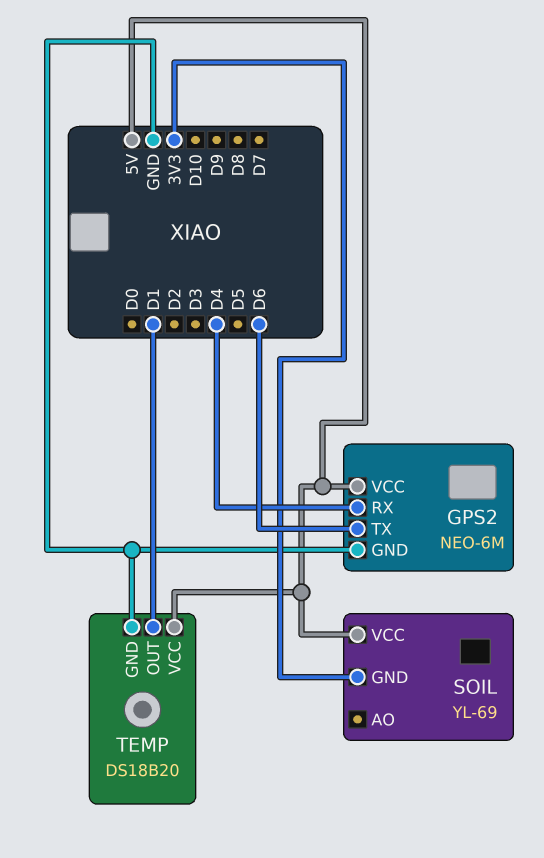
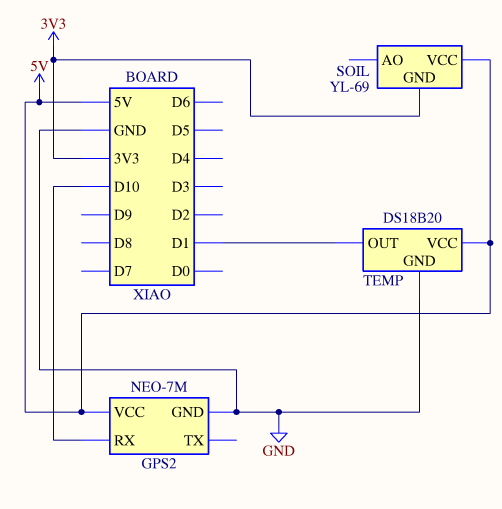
GPS2: NEO-6M -> NEO-7M
GPS2 pin RX: D4 -> D10
GPS2 pin TX: D6 -> none

